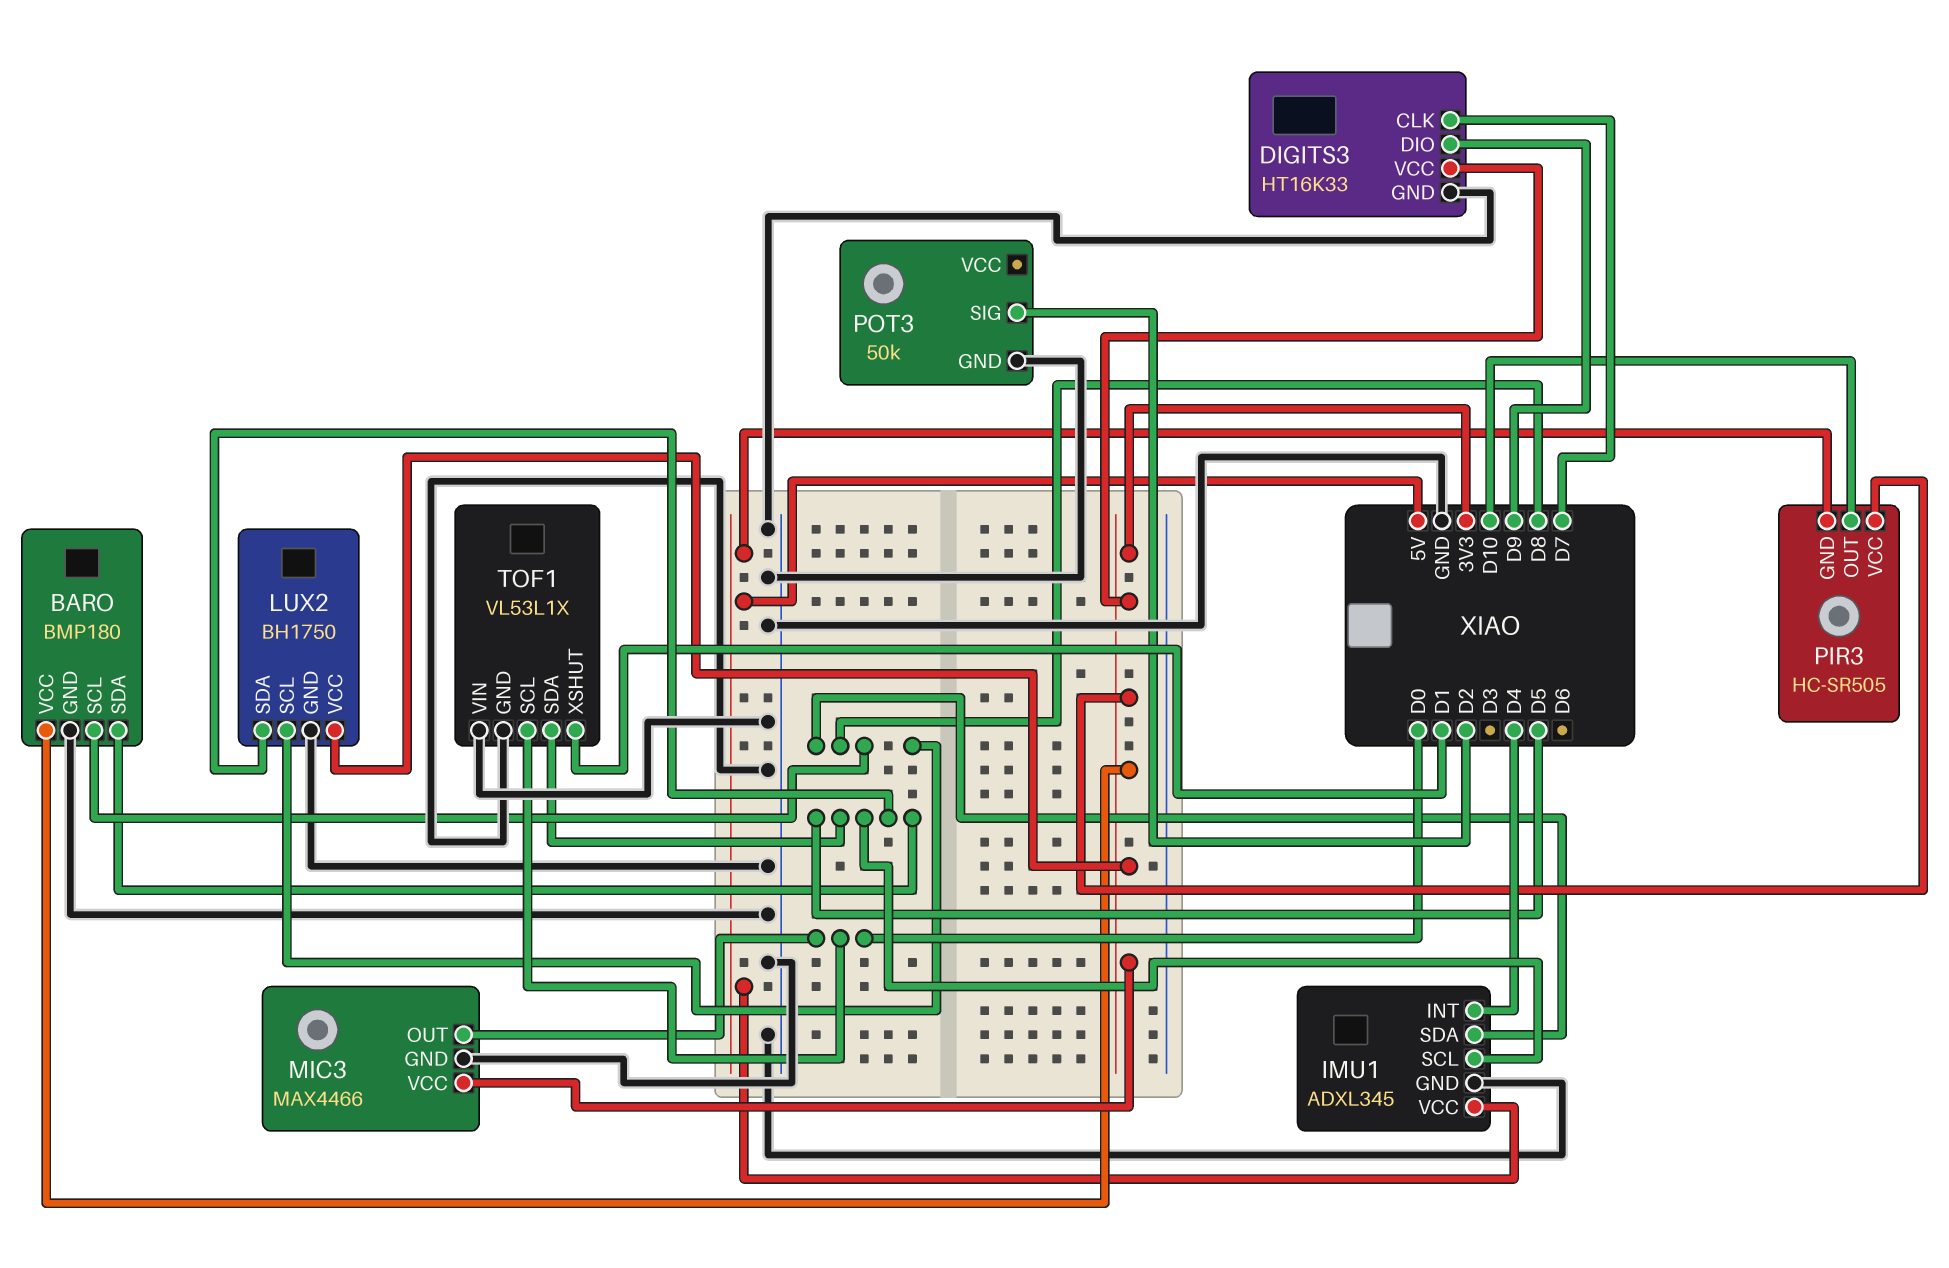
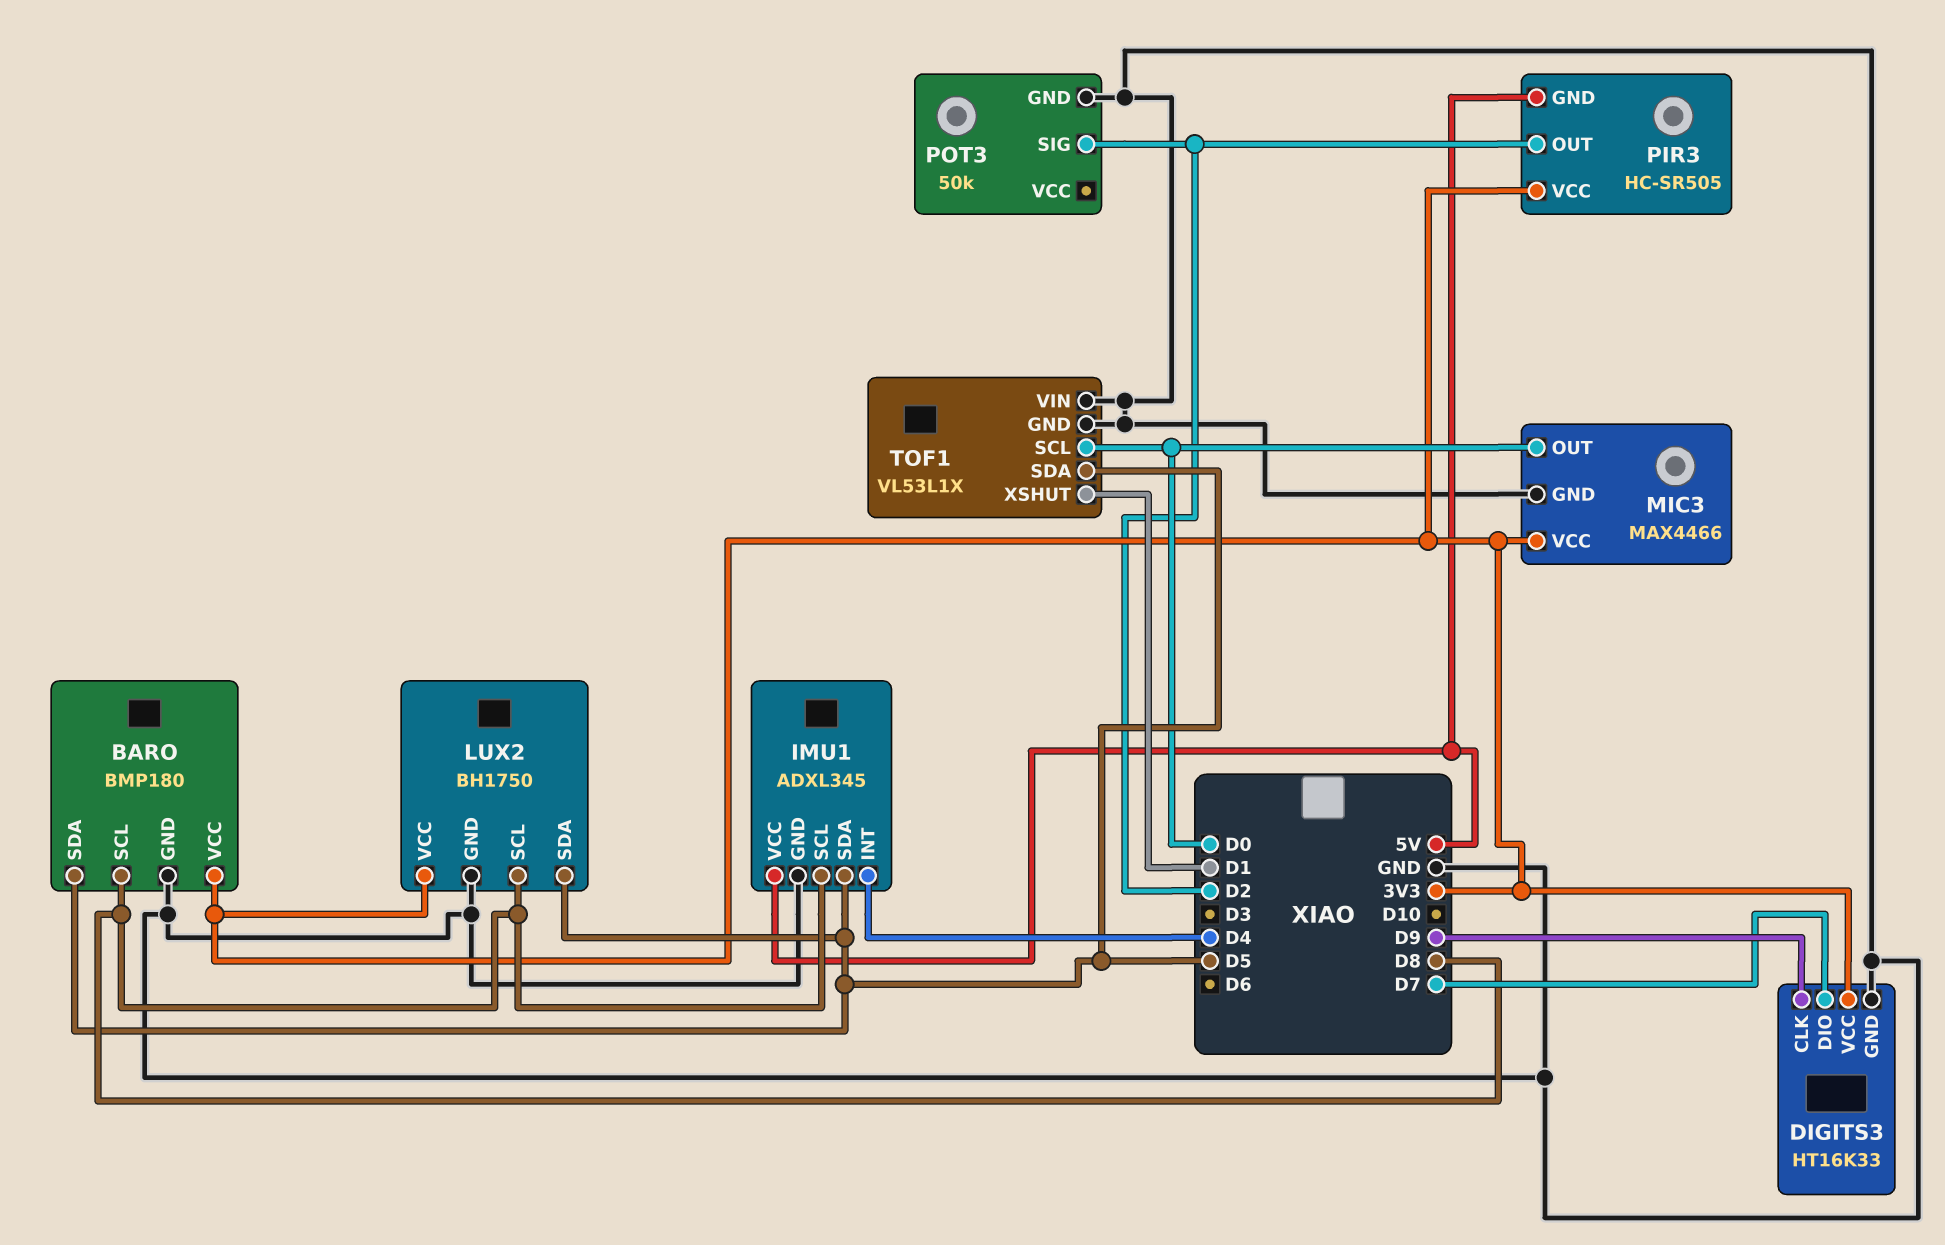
DIGITS3 pin CLK: D7 -> D9
DIGITS3 pin DIO: D9 -> D7
IMU1 pin SCL: D5 -> D8
IMU1 pin SDA: D8 -> D5
PIR3 pin OUT: D10 -> D2

